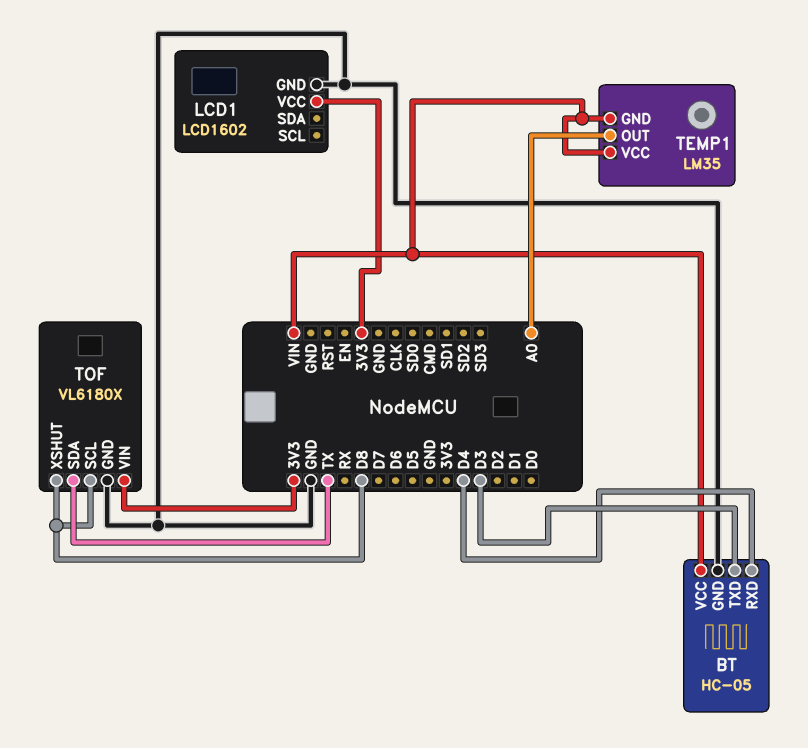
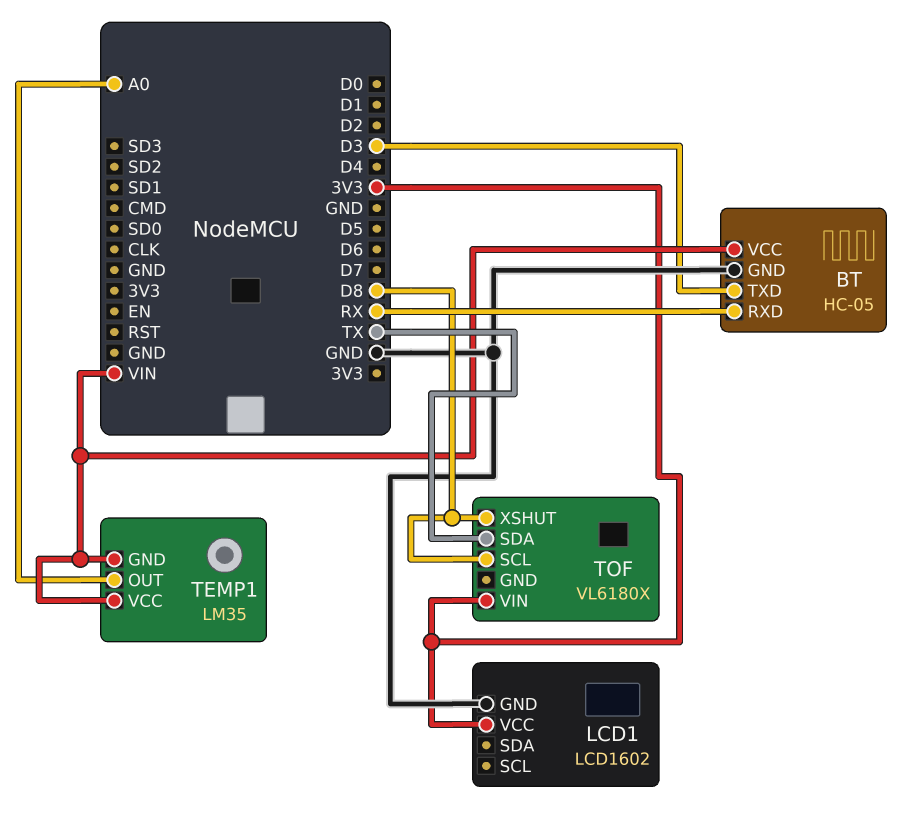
BT pin RXD: D4 -> RX
TOF pin GND: GND -> none

